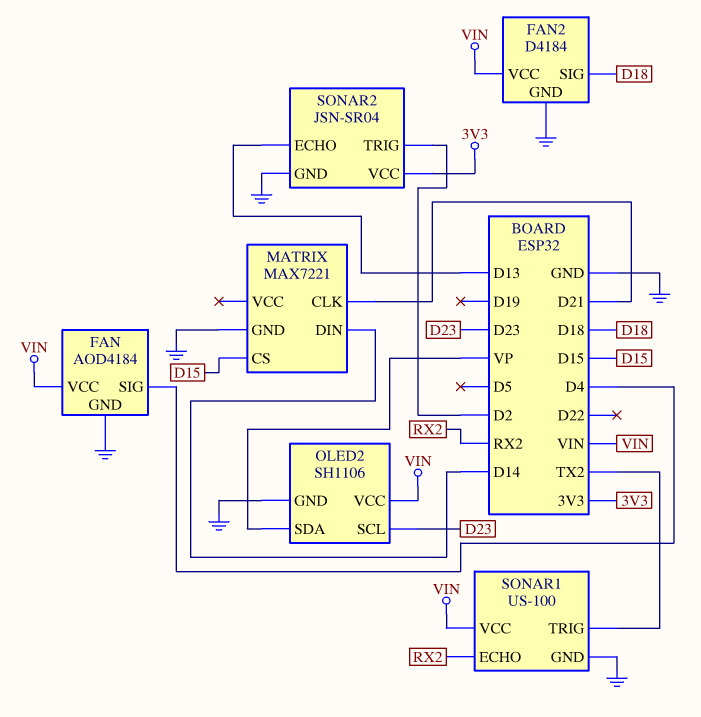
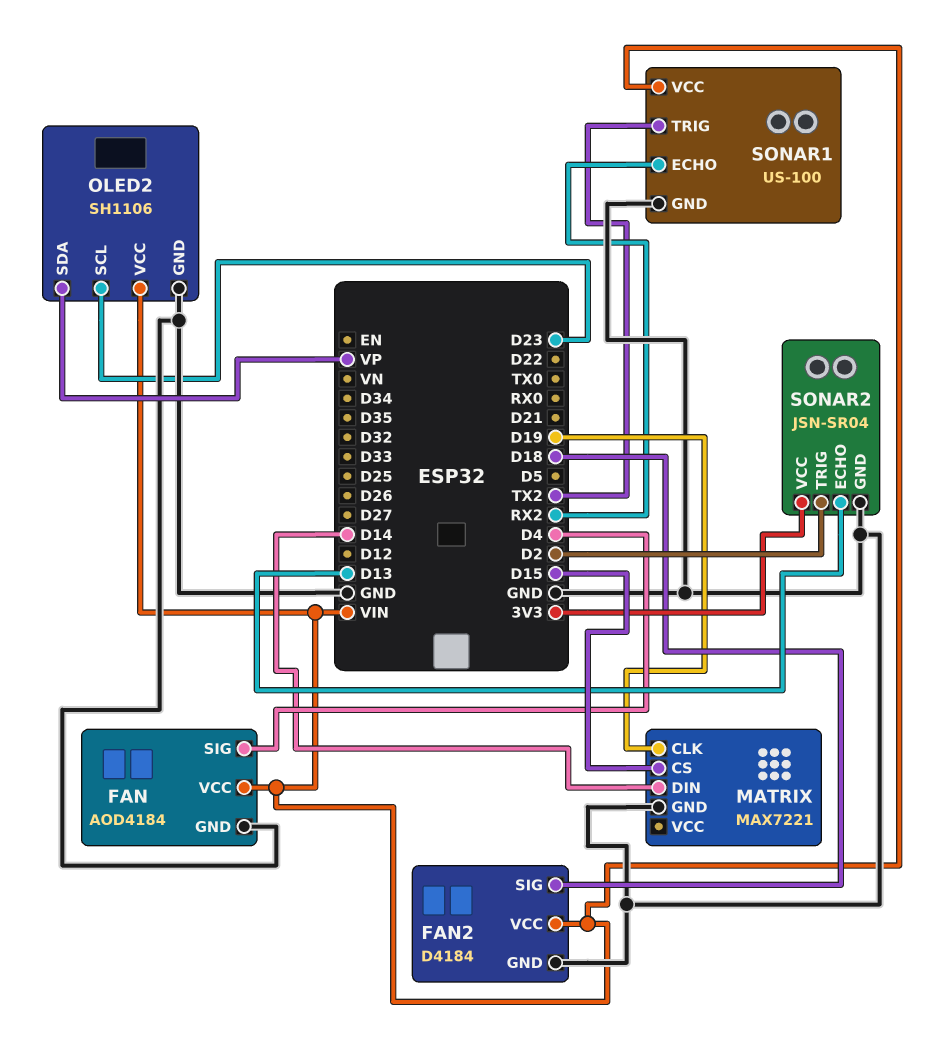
MATRIX pin CLK: D21 -> D19

